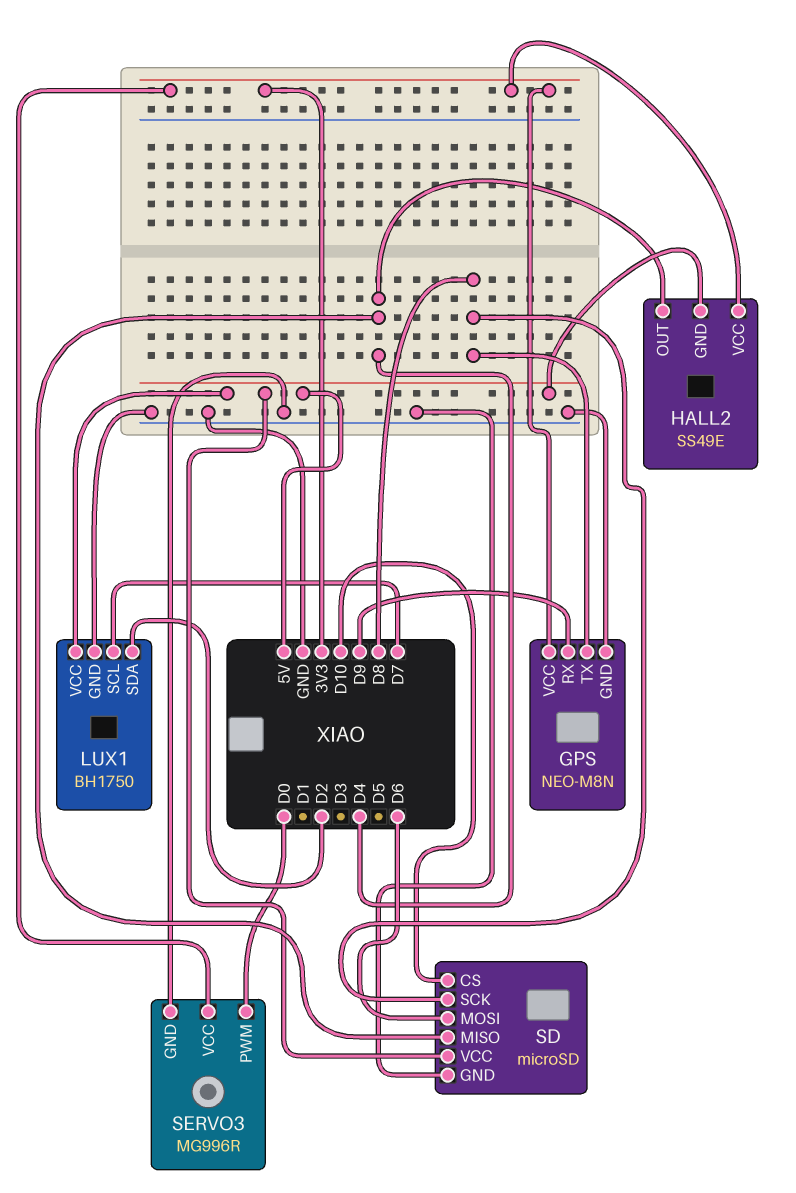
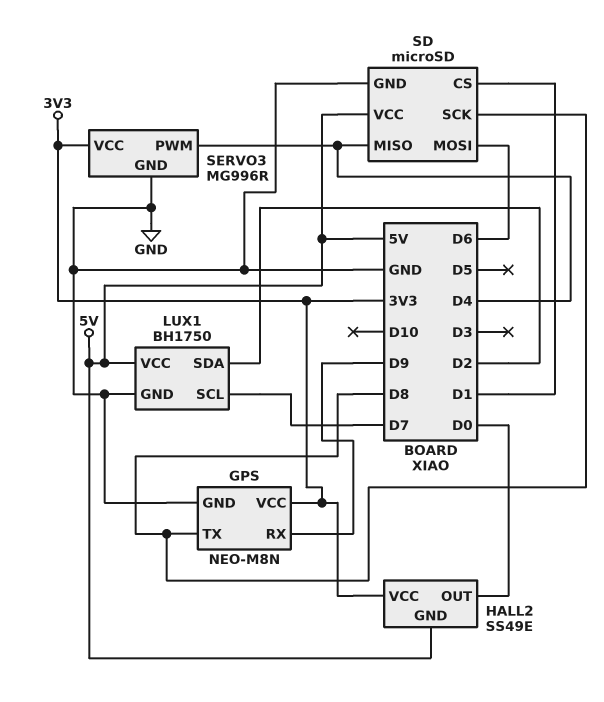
HALL2 pin OUT: D4 -> D0
SD pin CS: D10 -> D1
SERVO3 pin PWM: D0 -> D4

